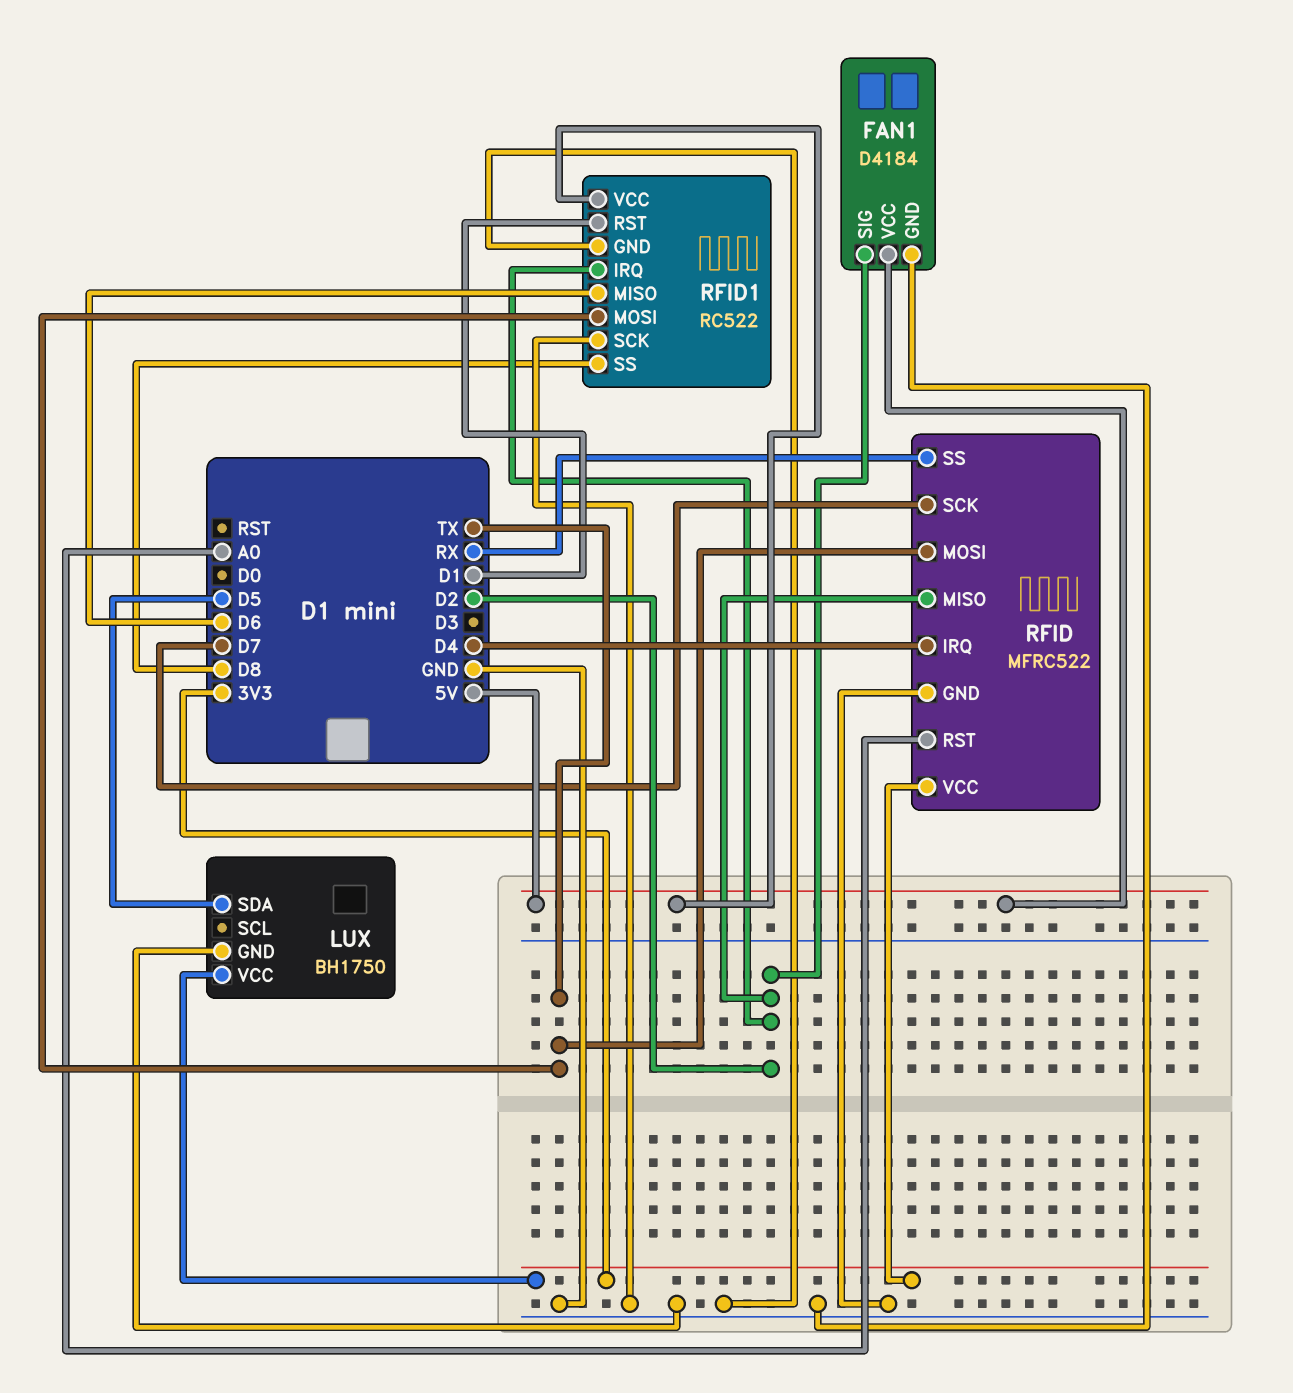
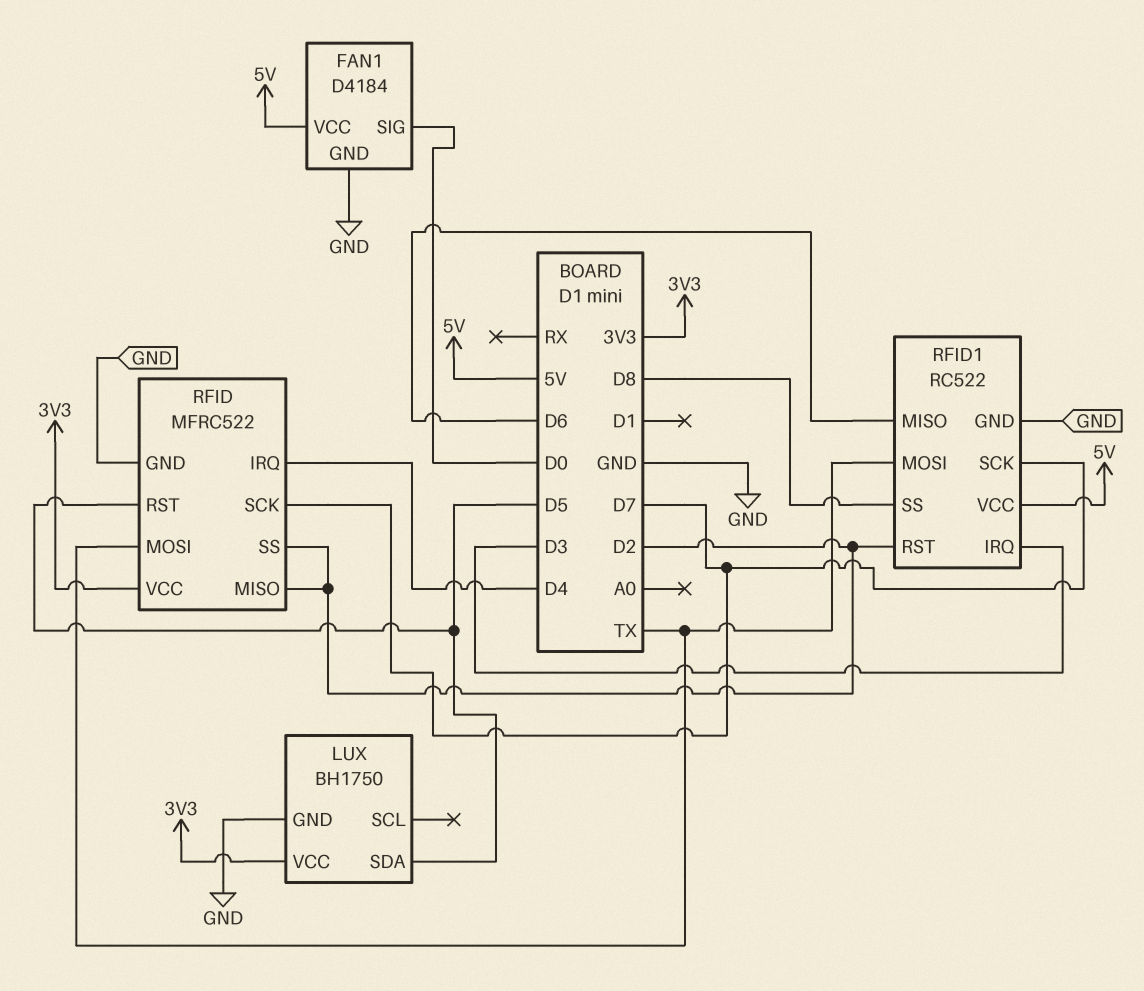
FAN1 pin SIG: D2 -> D0
RFID pin RST: A0 -> D5
RFID pin SS: RX -> D2
RFID1 pin IRQ: D2 -> D3
RFID1 pin RST: D1 -> D2
RFID1 pin SCK: GND -> D7

